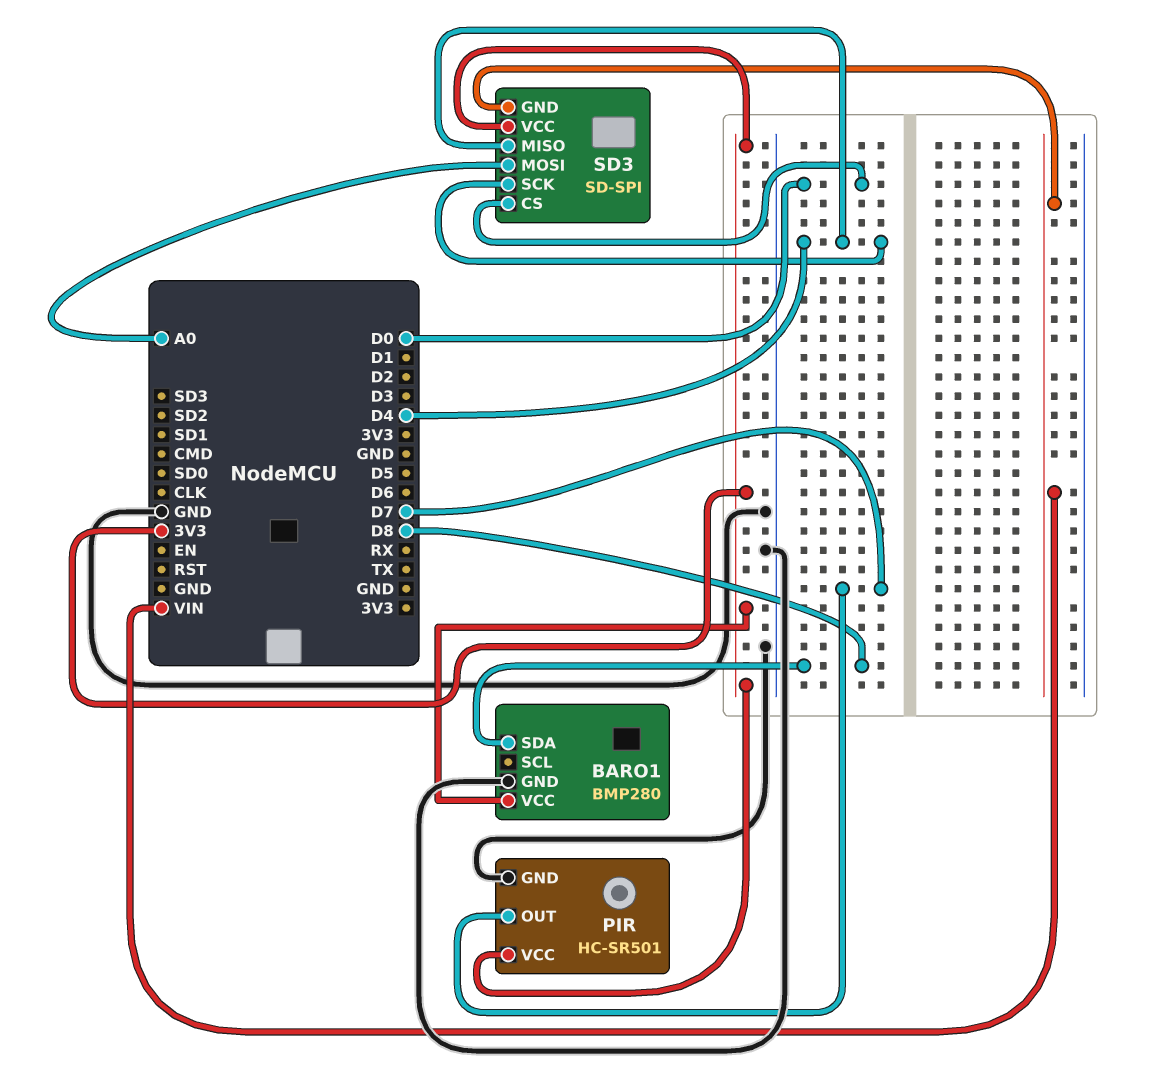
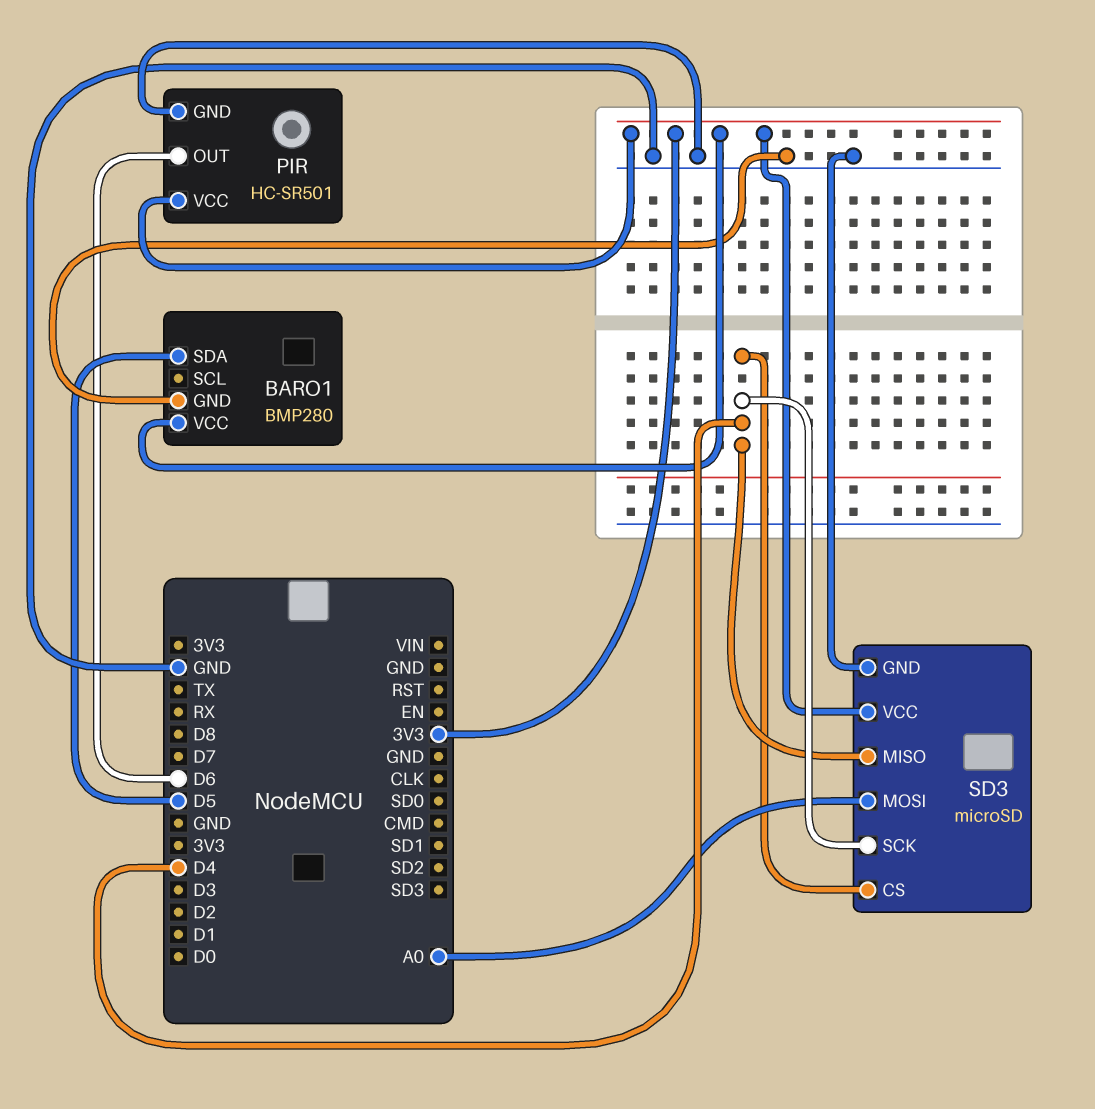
BARO1 pin SDA: D8 -> D5
PIR pin OUT: D7 -> D6
SD3: SD-SPI -> microSD
SD3 pin CS: D0 -> D4
SD3 pin GND: VIN -> GND

